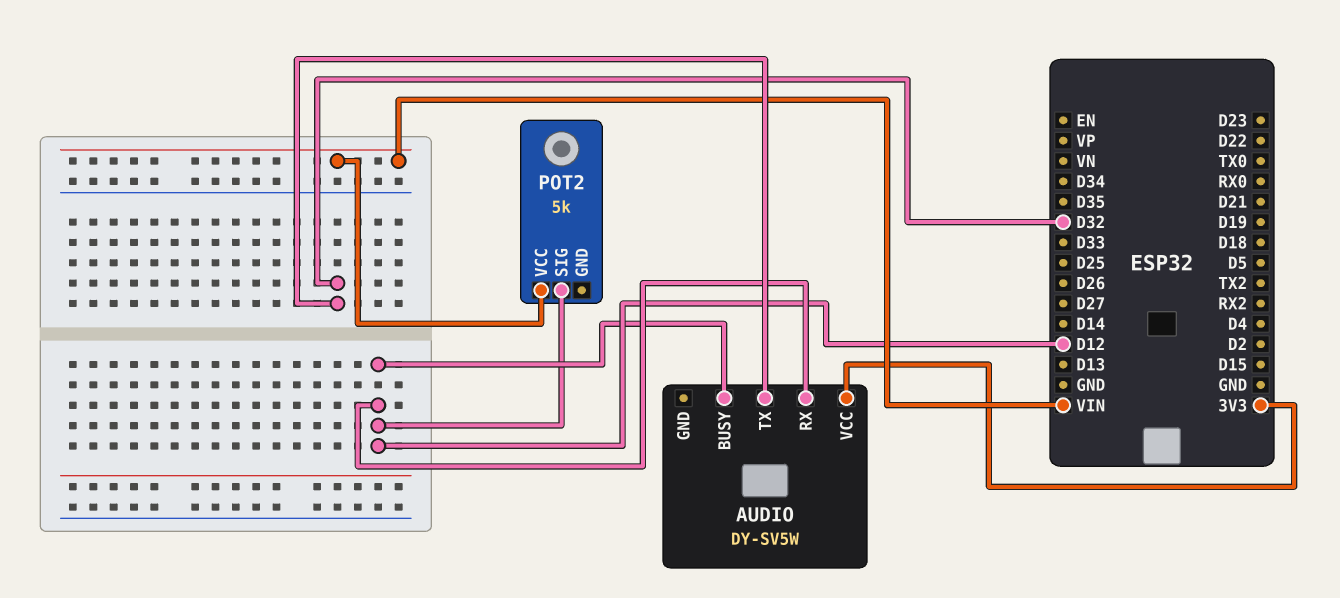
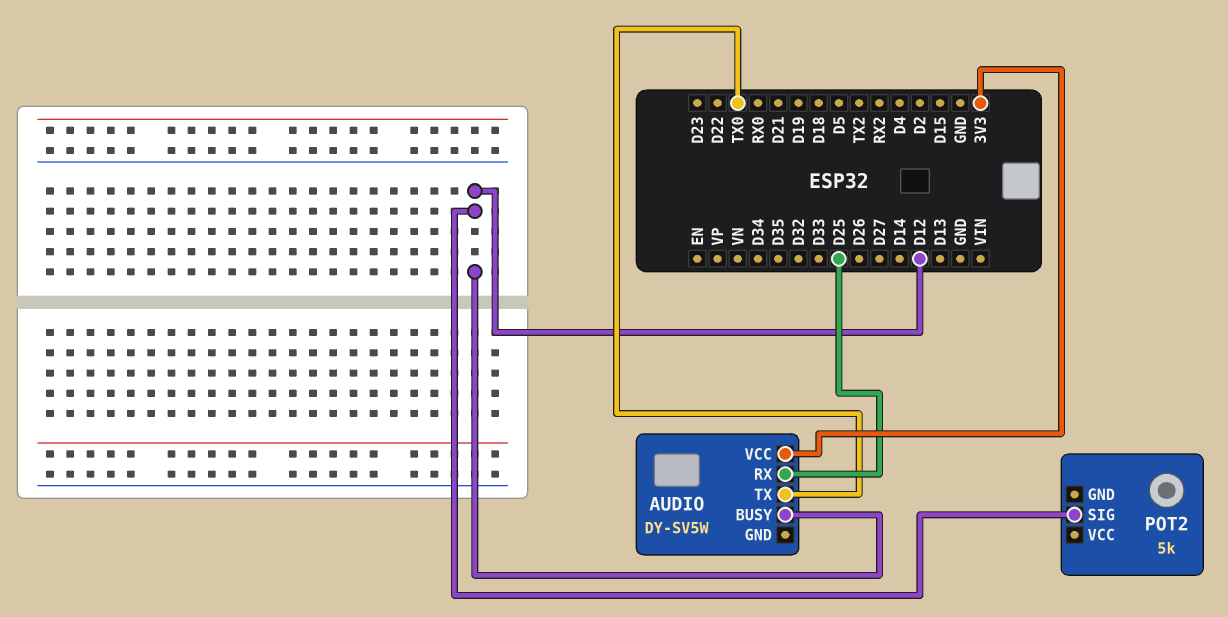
AUDIO pin RX: D12 -> D25
AUDIO pin TX: D32 -> TX0
POT2 pin VCC: VIN -> none

